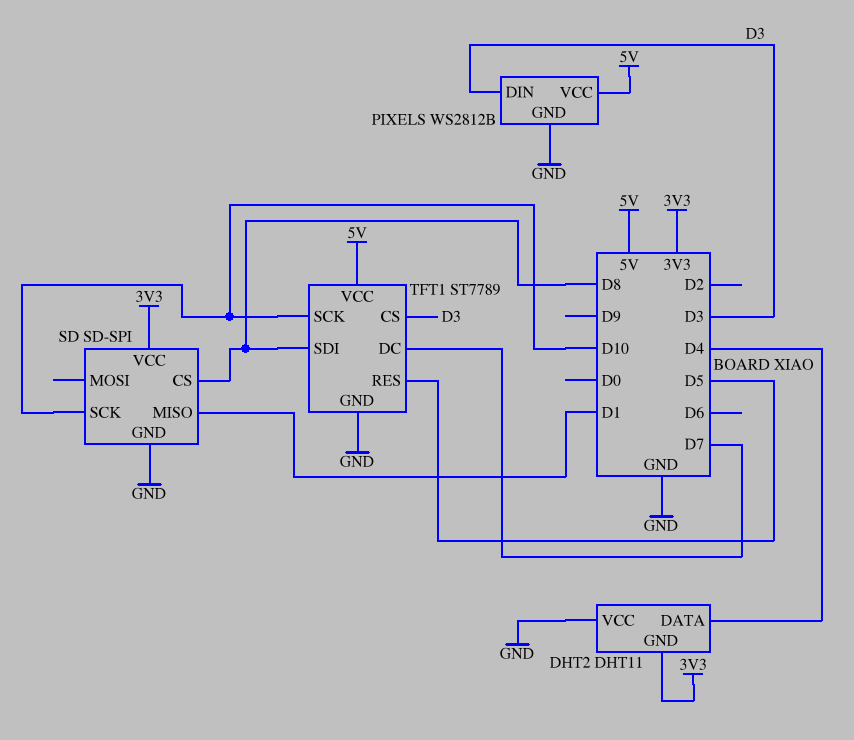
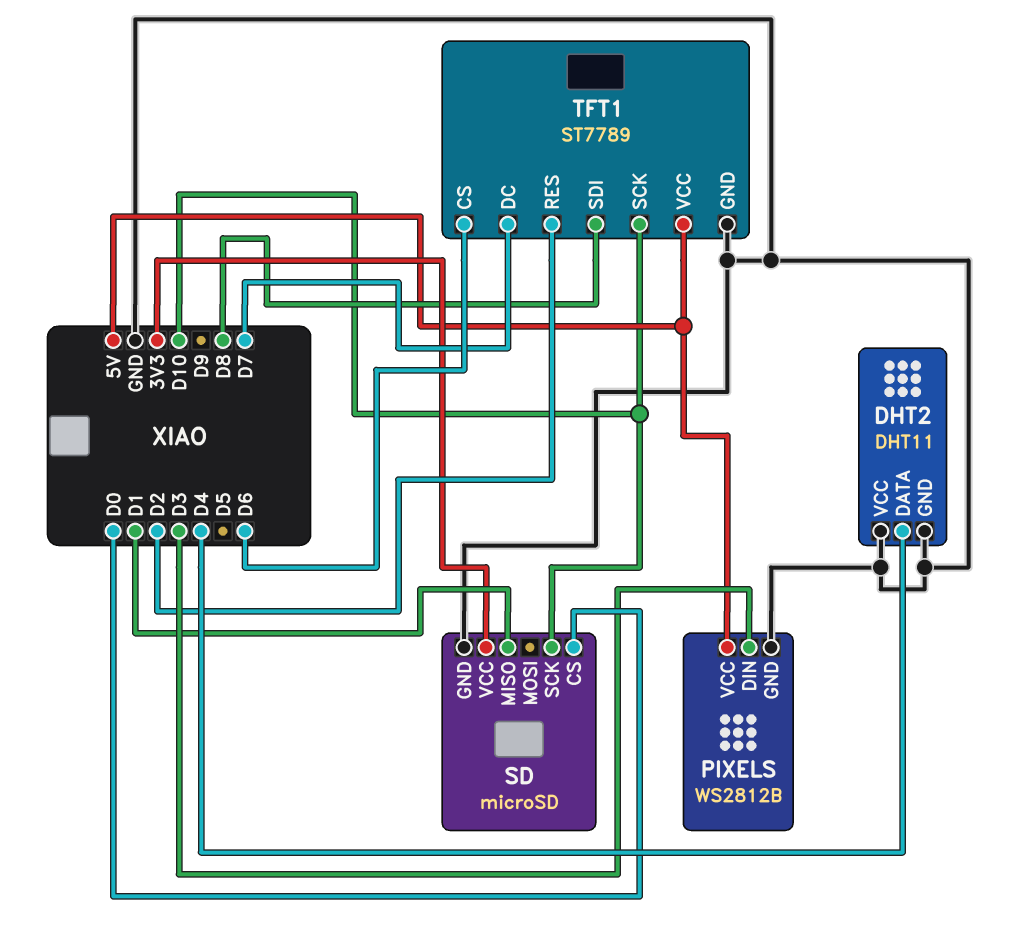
DHT2 pin GND: 3V3 -> GND
SD: SD-SPI -> microSD
SD pin CS: D8 -> D0
TFT1 pin CS: D3 -> D6
TFT1 pin RES: D5 -> D2

